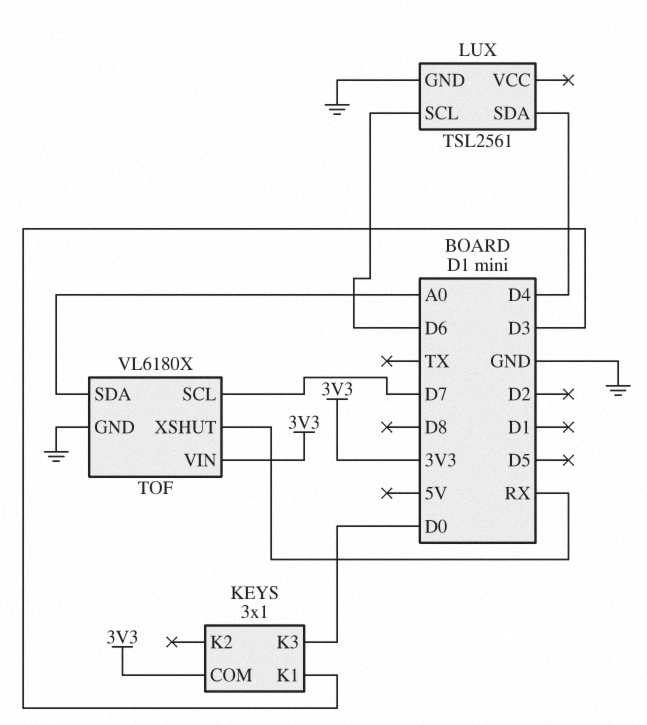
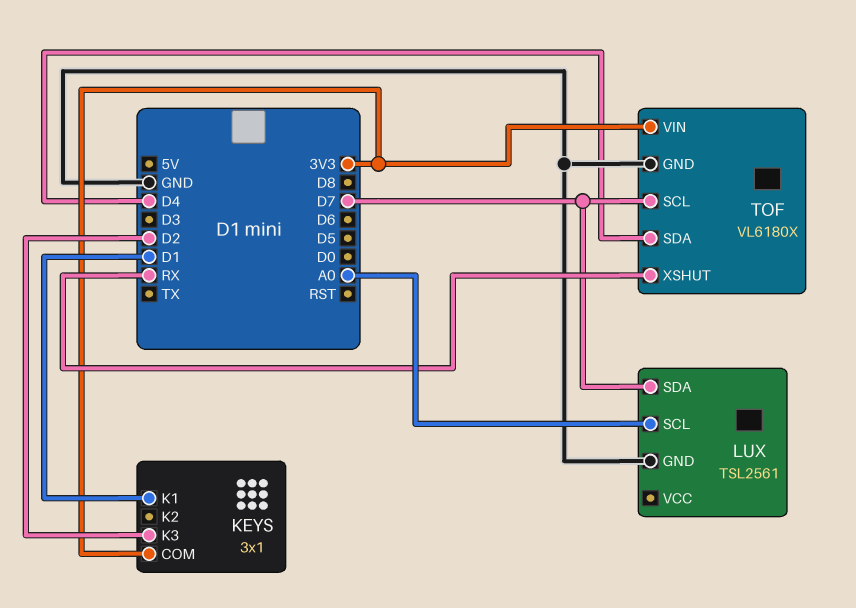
KEYS pin K1: D3 -> D1
KEYS pin K3: D0 -> D2
LUX pin SCL: D6 -> A0
LUX pin SDA: D4 -> D7
TOF pin SDA: A0 -> D4

